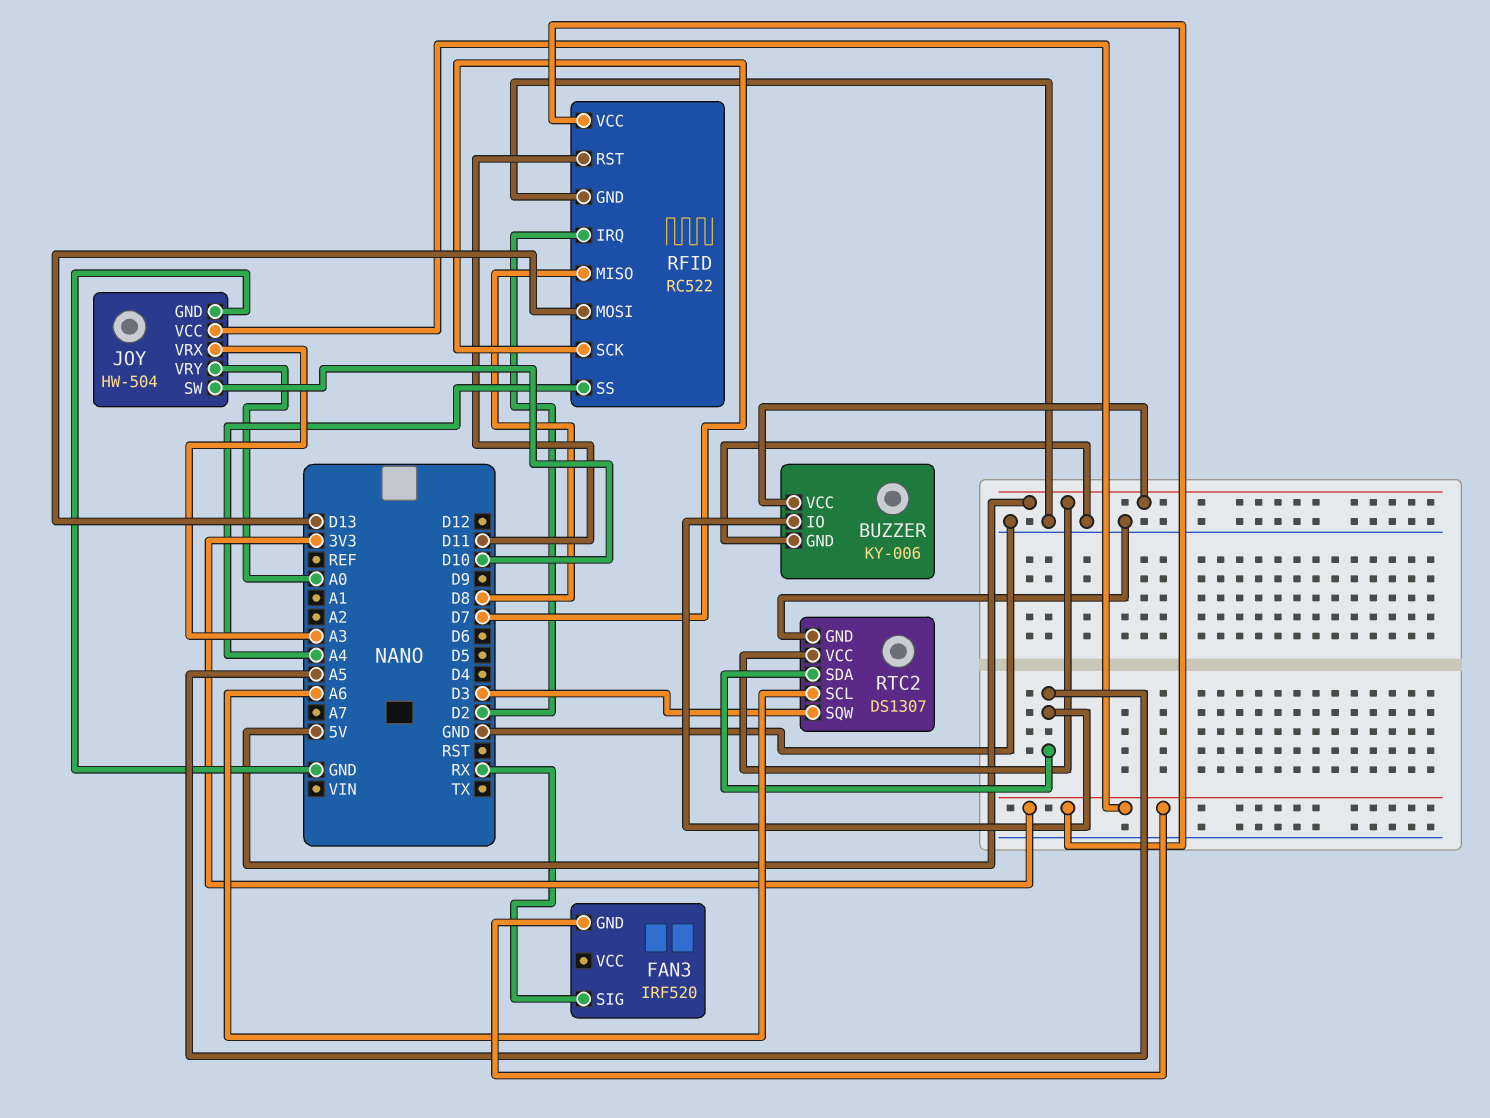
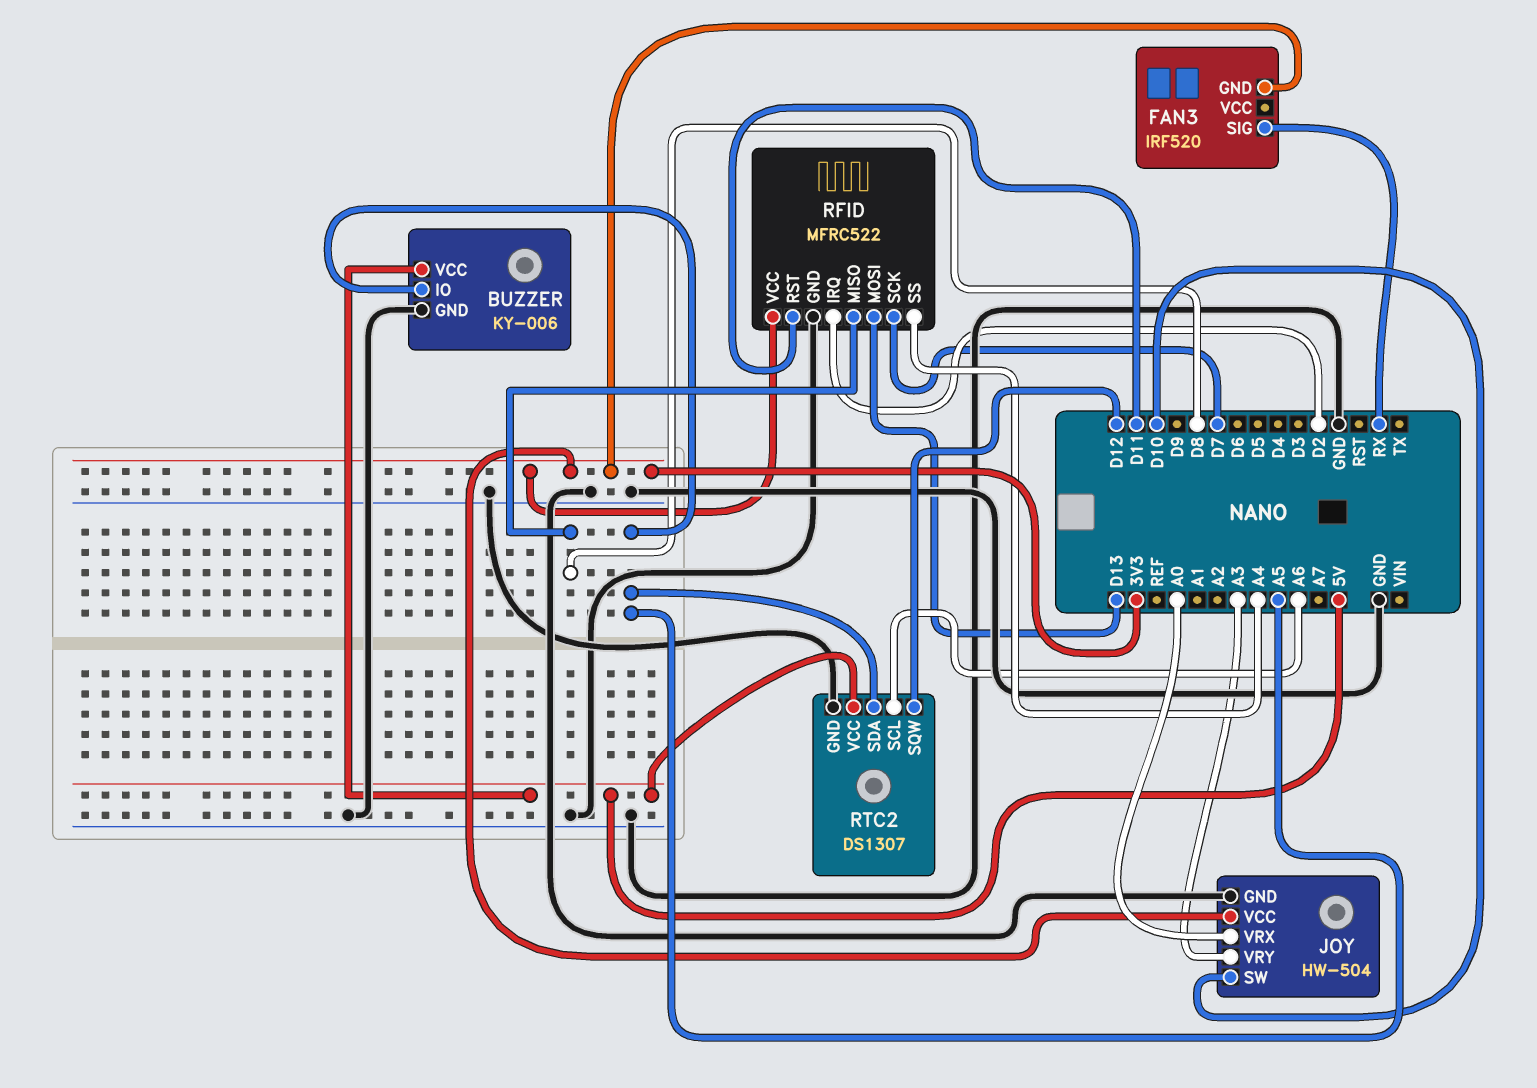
JOY pin VRX: A3 -> A0
JOY pin VRY: A0 -> A3
RFID: RC522 -> MFRC522
RTC2 pin SQW: D3 -> D12

